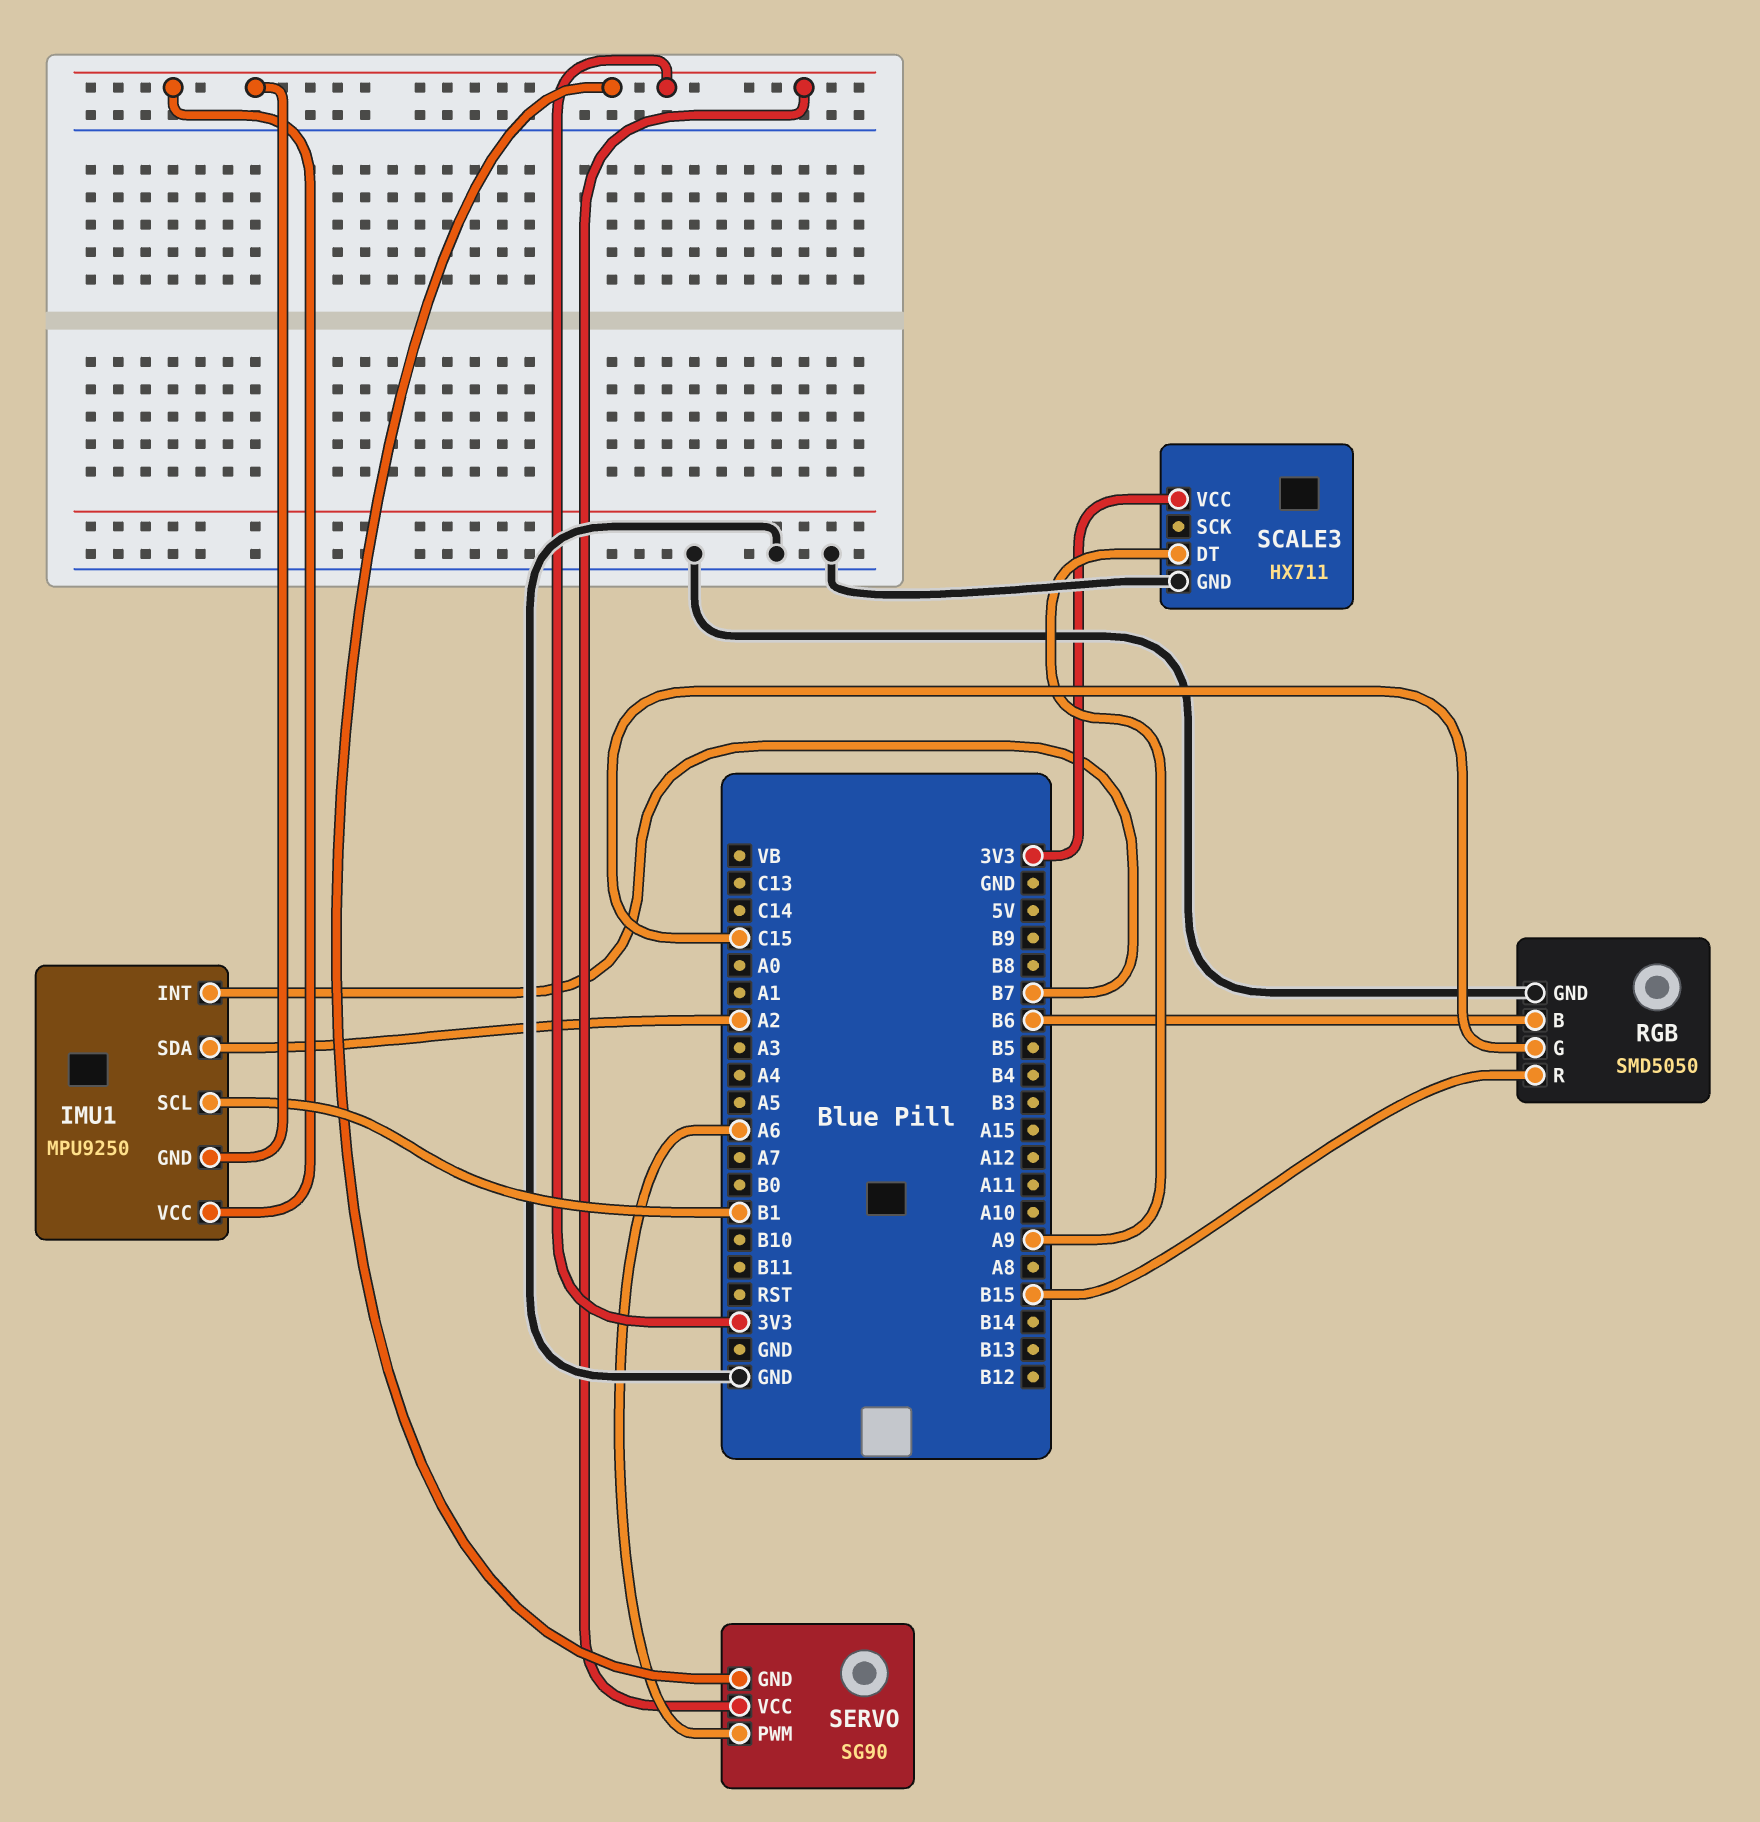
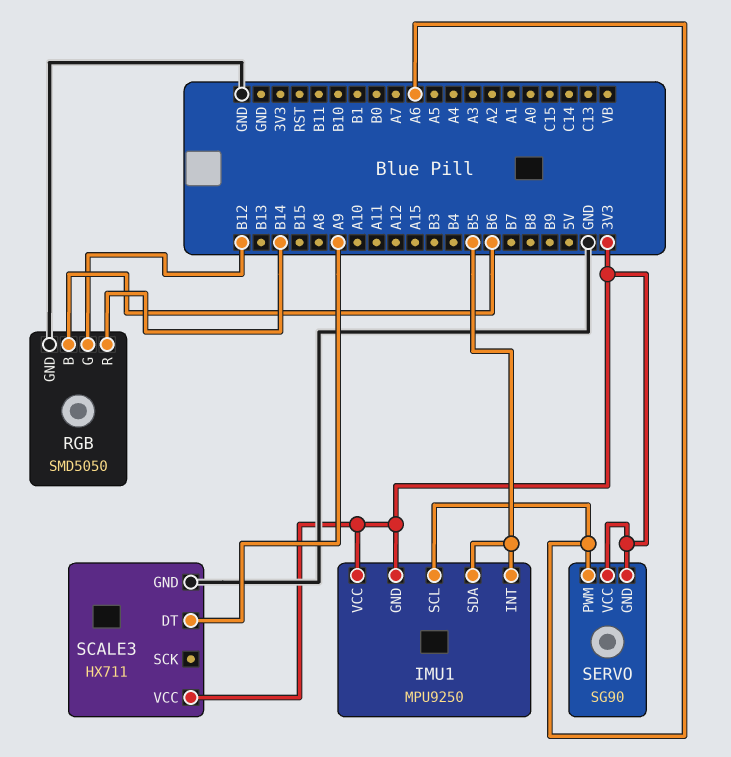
IMU1 pin INT: B7 -> B5
IMU1 pin SCL: B1 -> A6
IMU1 pin SDA: A2 -> B5
RGB pin G: C15 -> B12
RGB pin R: B15 -> B14

